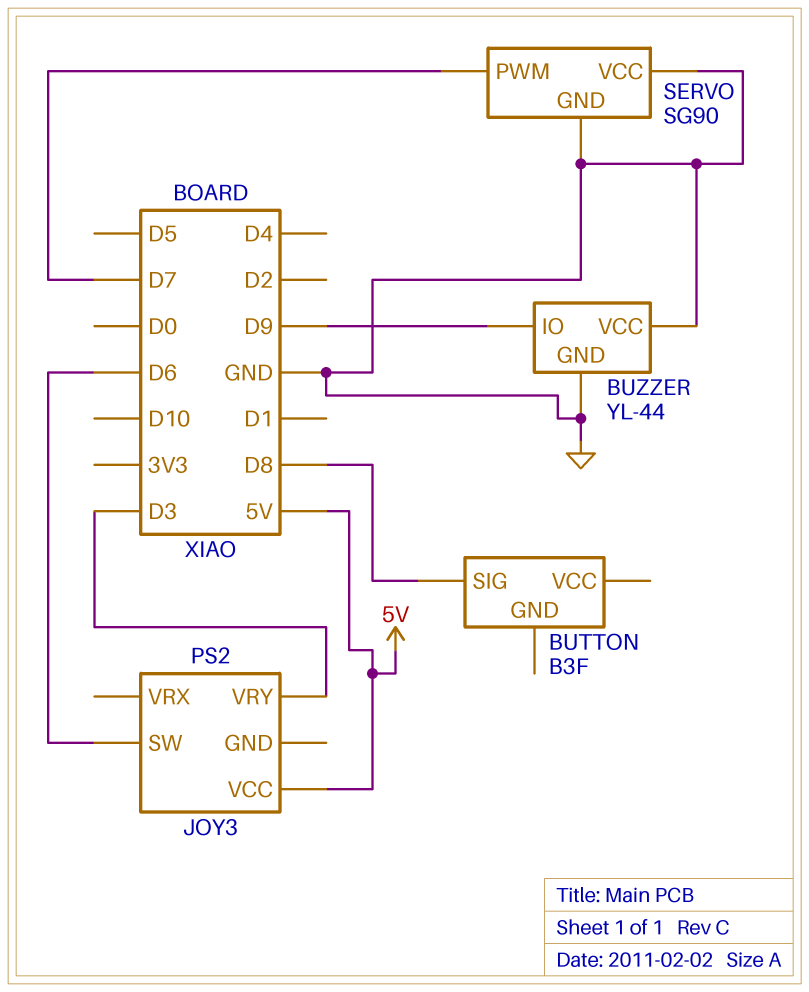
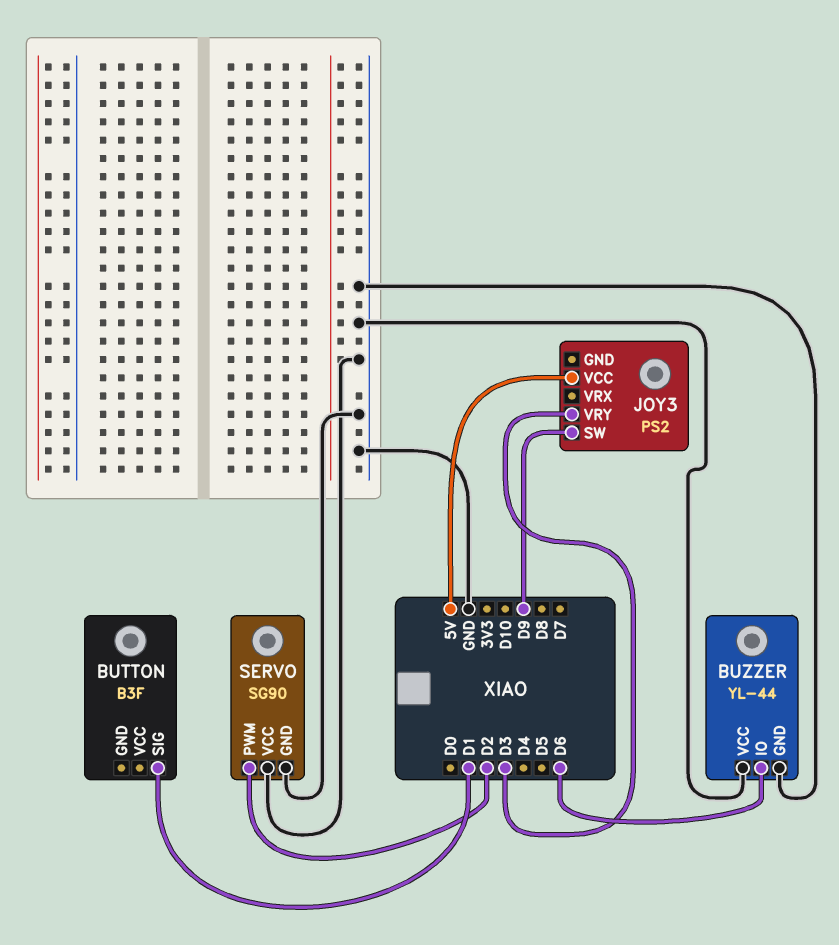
BUTTON pin SIG: D8 -> D1
BUZZER pin IO: D9 -> D6
JOY3 pin SW: D6 -> D9
SERVO pin PWM: D7 -> D2

